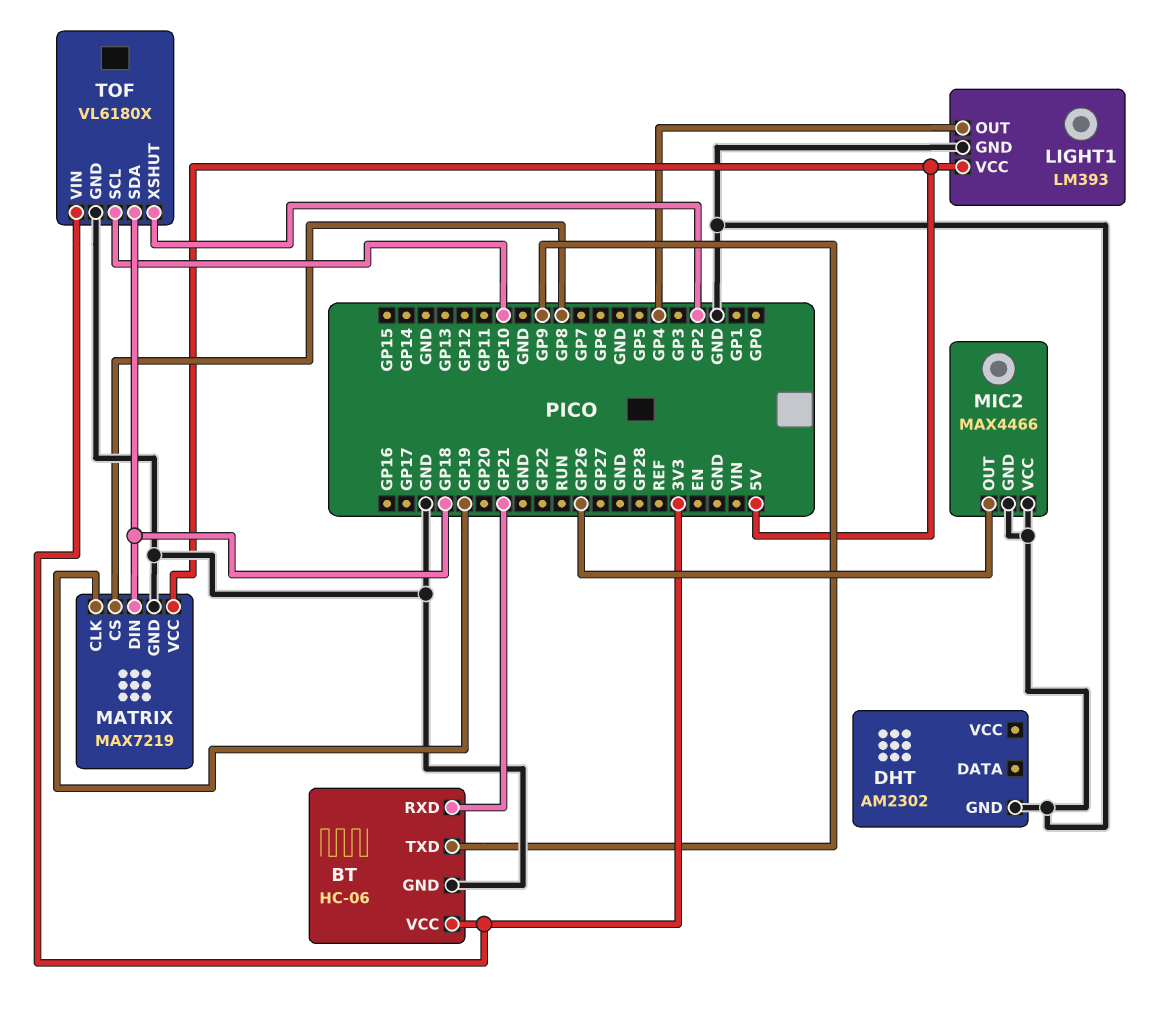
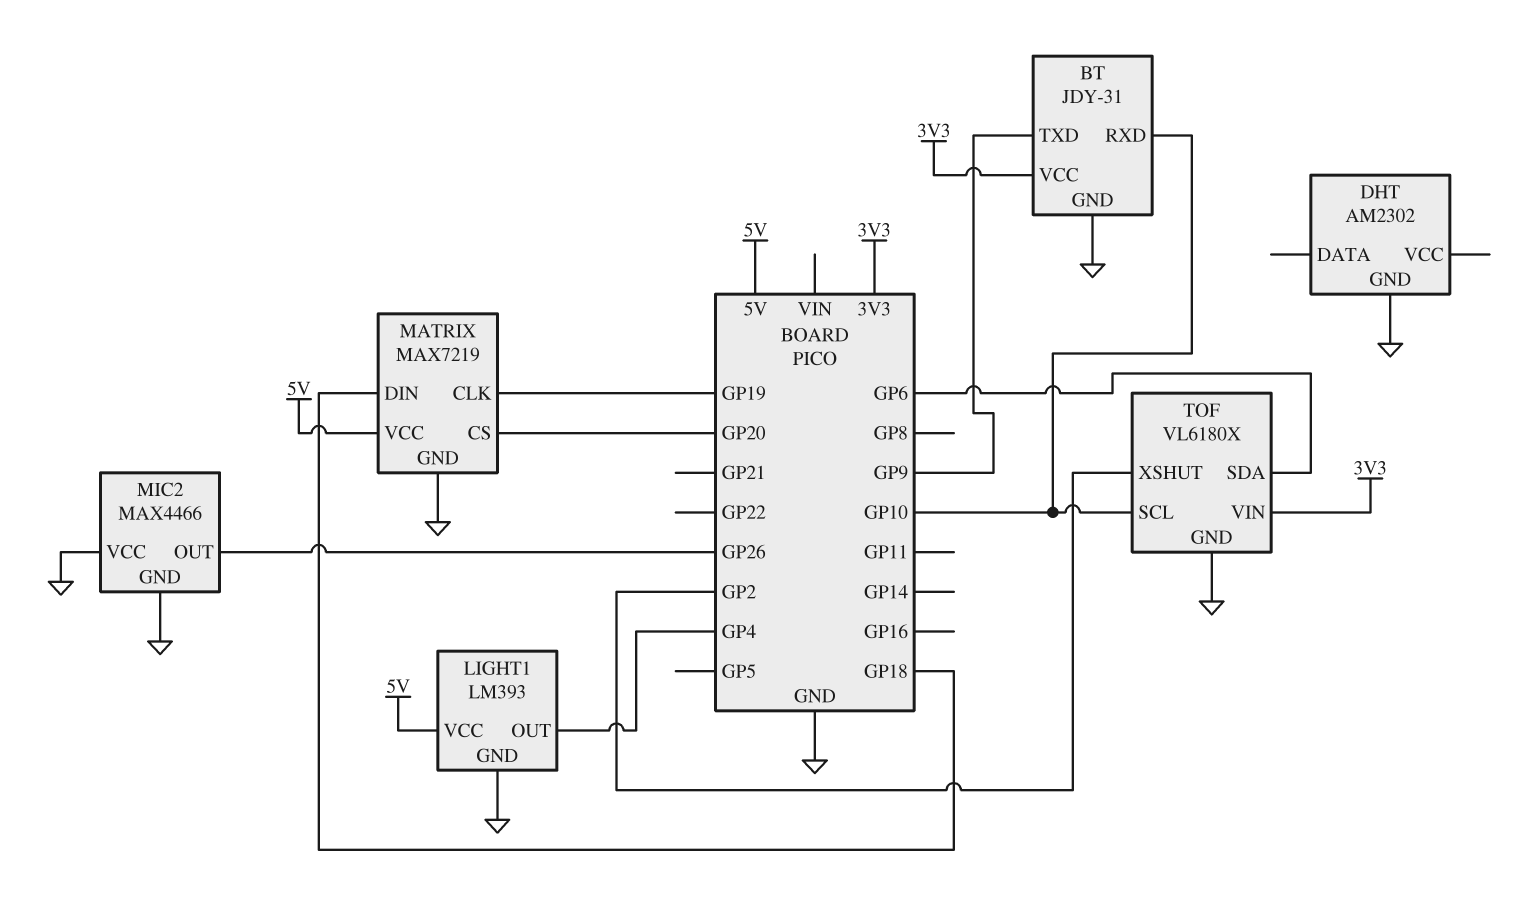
BT: HC-06 -> JDY-31
BT pin RXD: GP21 -> GP10
MATRIX pin CS: GP8 -> GP20
TOF pin SDA: GP18 -> GP6

